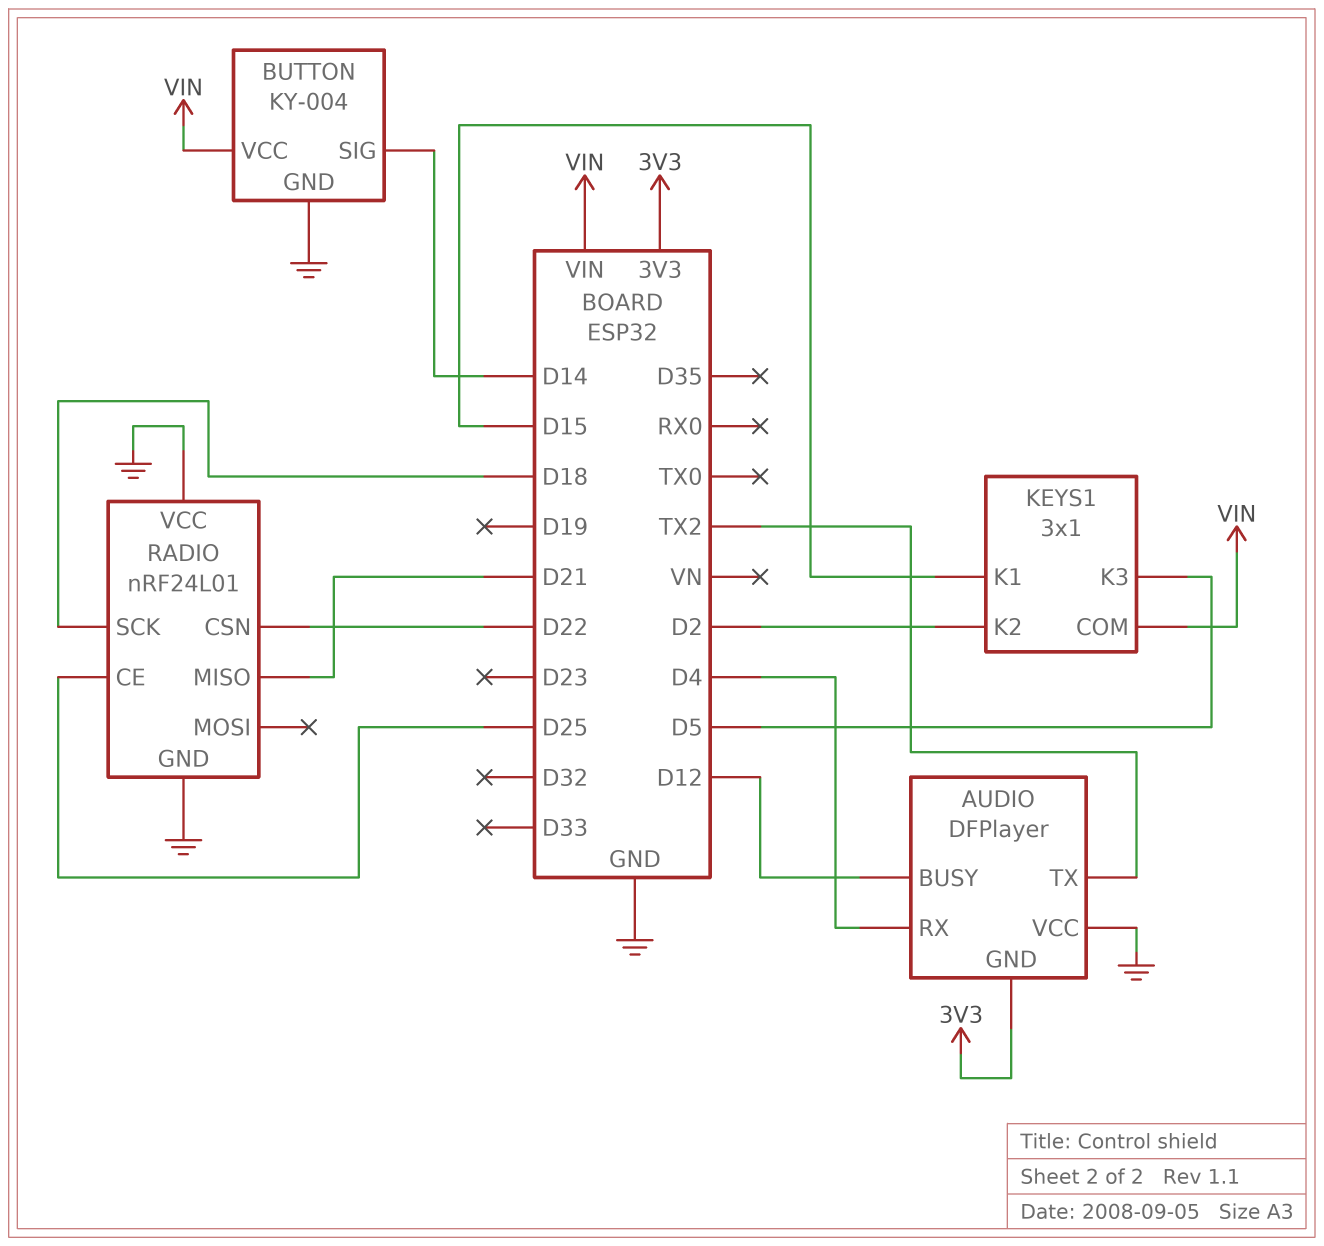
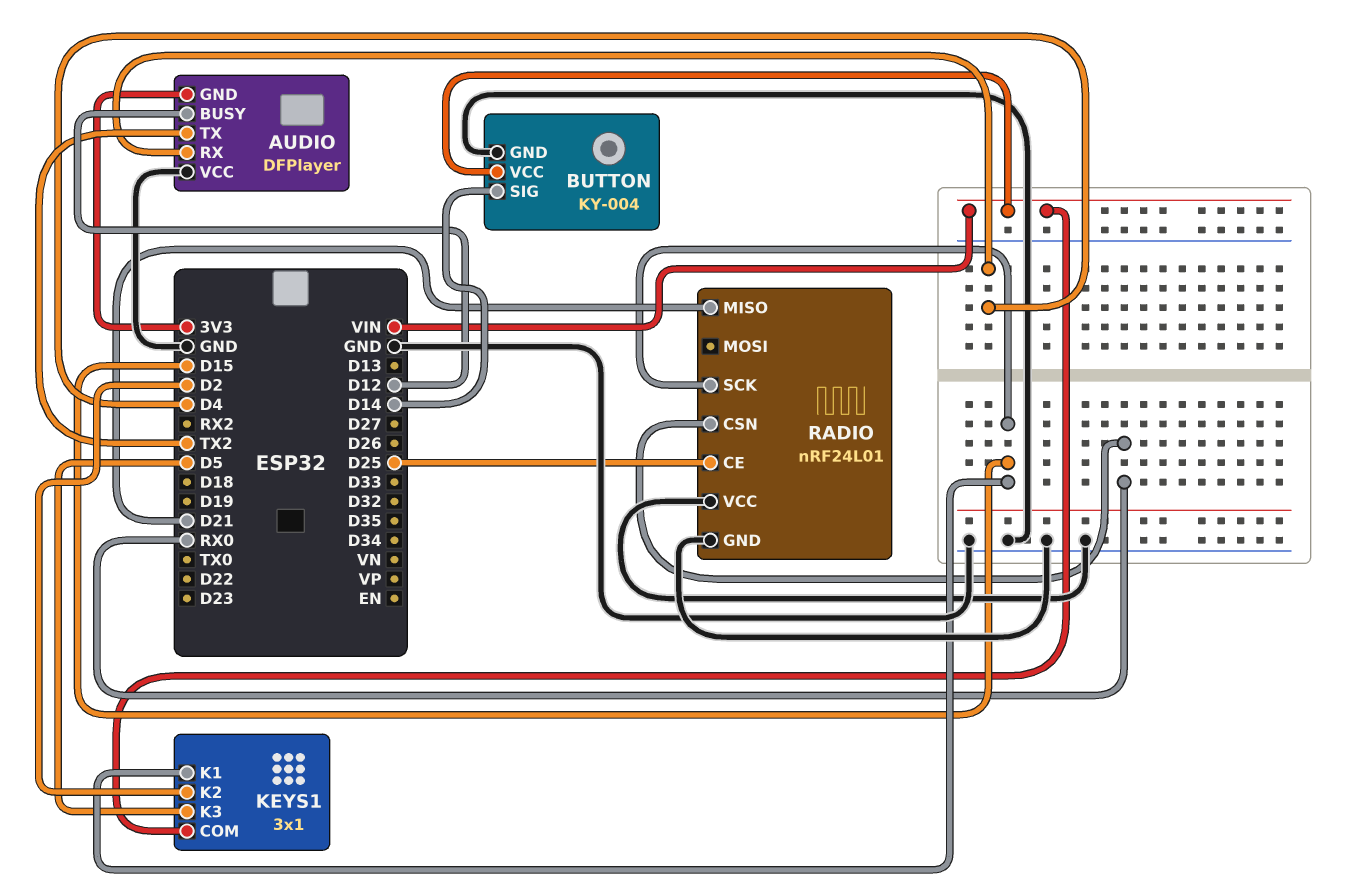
RADIO pin CSN: D22 -> RX0
RADIO pin SCK: D18 -> D15

